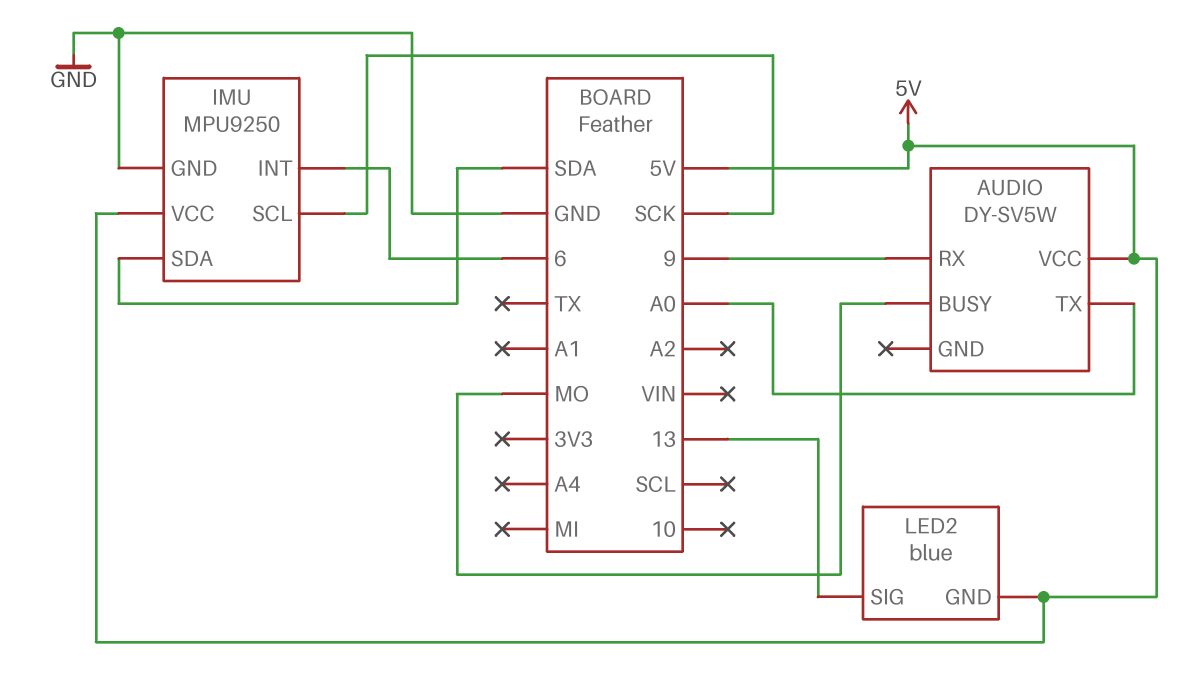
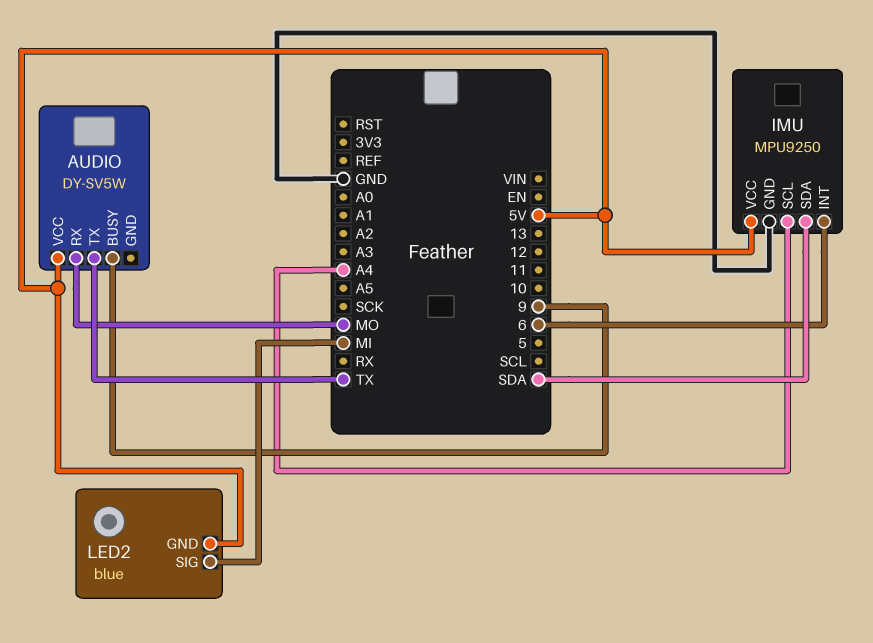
AUDIO pin BUSY: MO -> 9
AUDIO pin RX: 9 -> MO
AUDIO pin TX: A0 -> TX
IMU pin SCL: SCK -> A4
LED2 pin SIG: 13 -> MI

